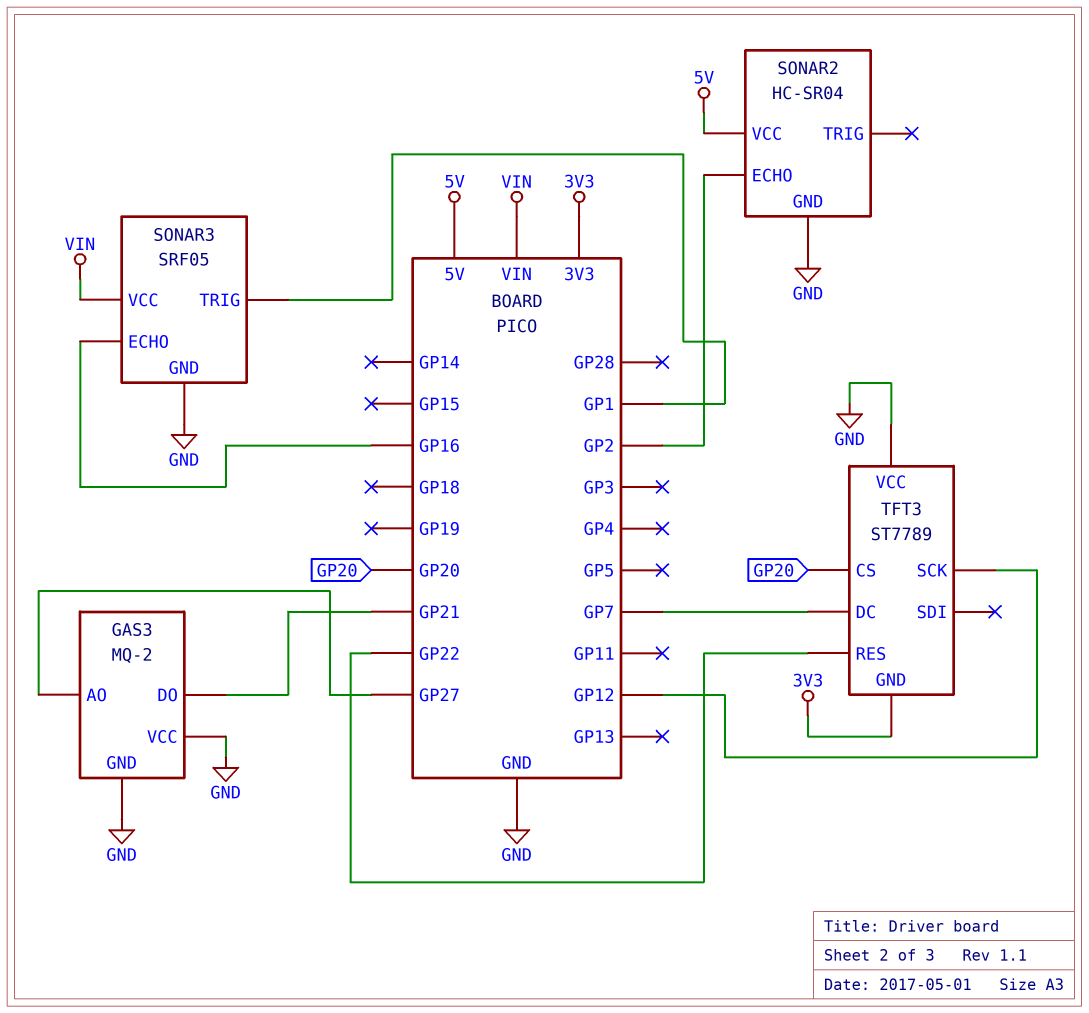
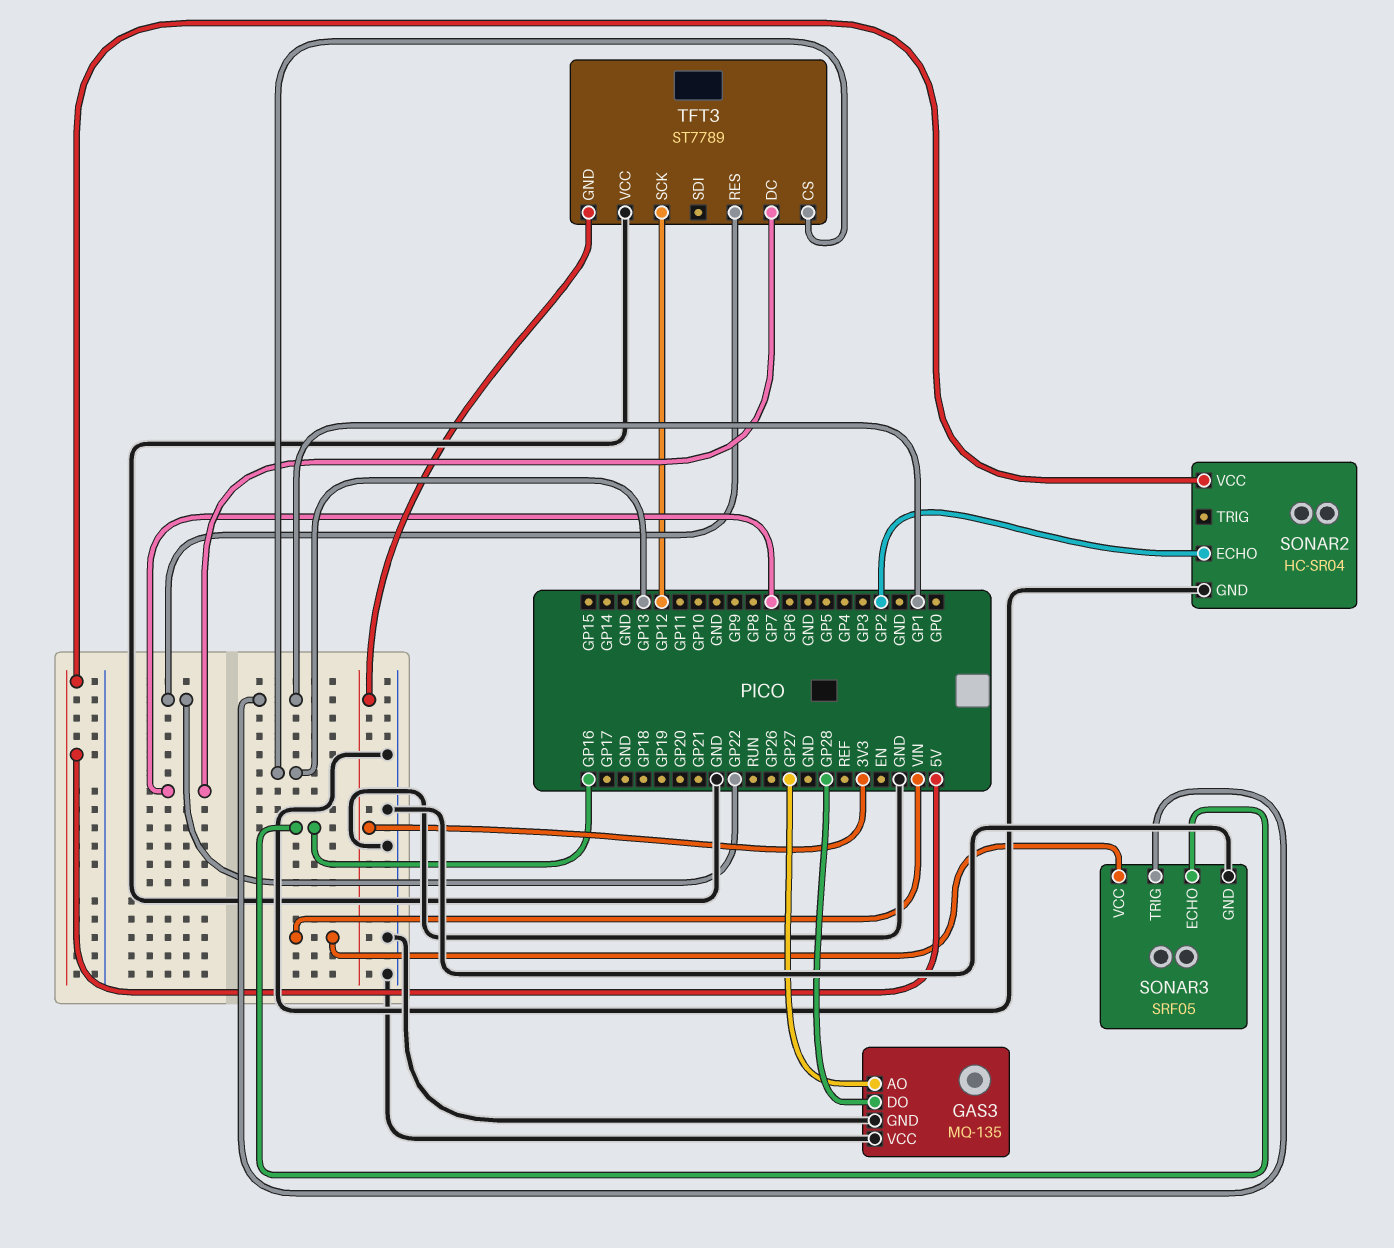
GAS3: MQ-2 -> MQ-135
GAS3 pin DO: GP21 -> GP28
TFT3 pin CS: GP20 -> GP13

